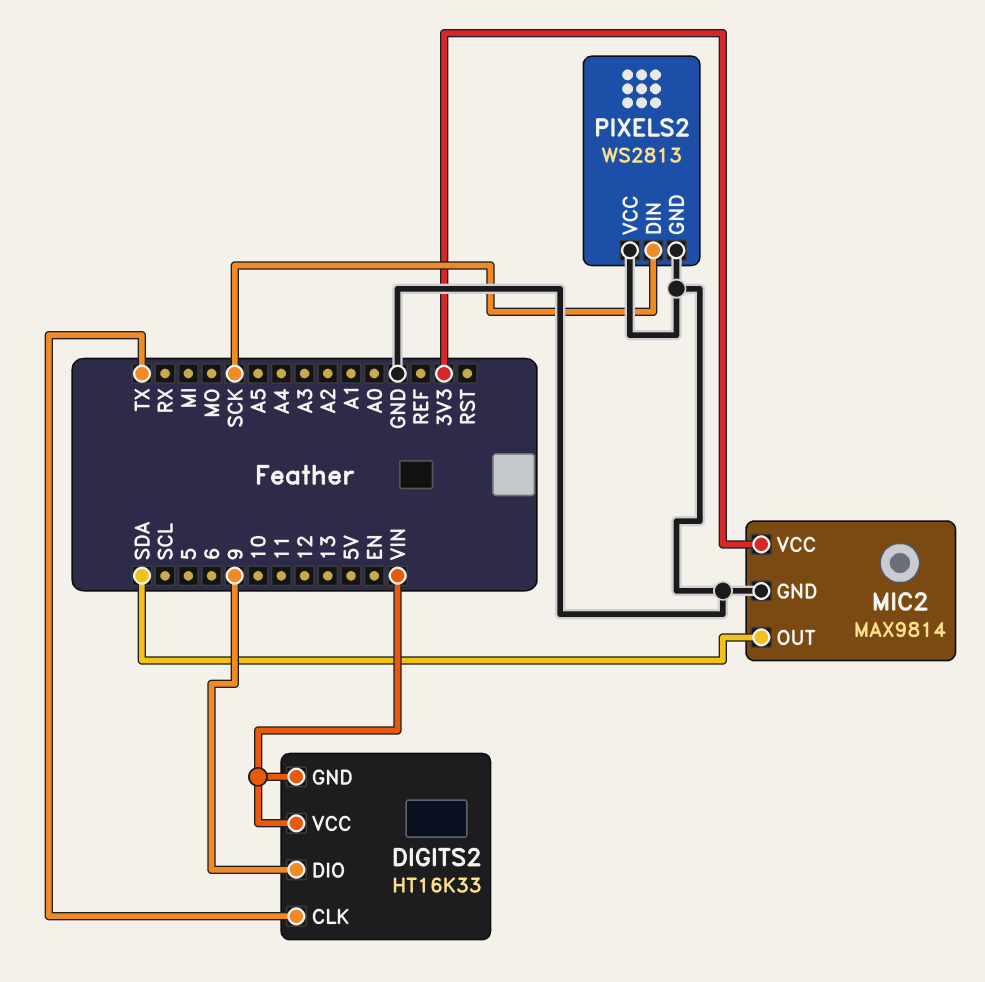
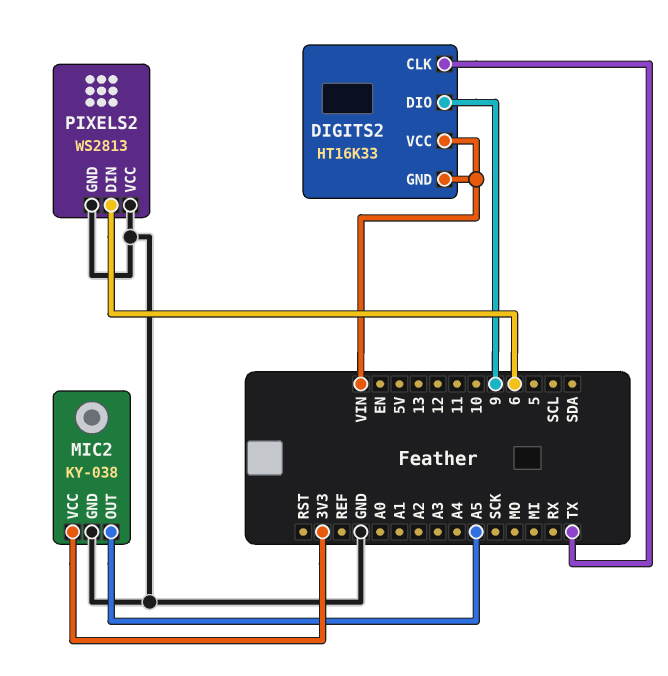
MIC2: MAX9814 -> KY-038
MIC2 pin OUT: SDA -> A5
PIXELS2 pin DIN: SCK -> 6

